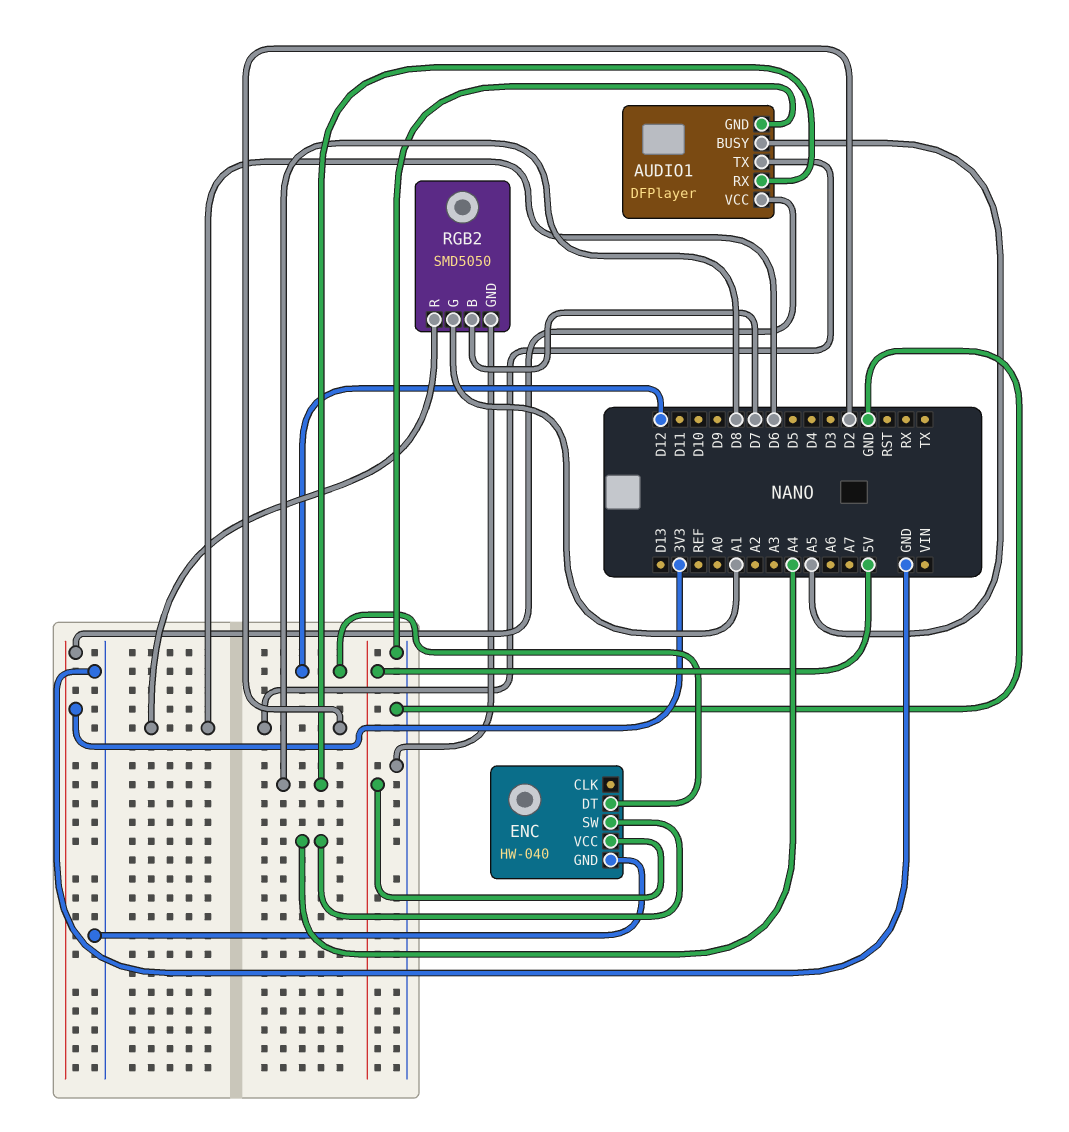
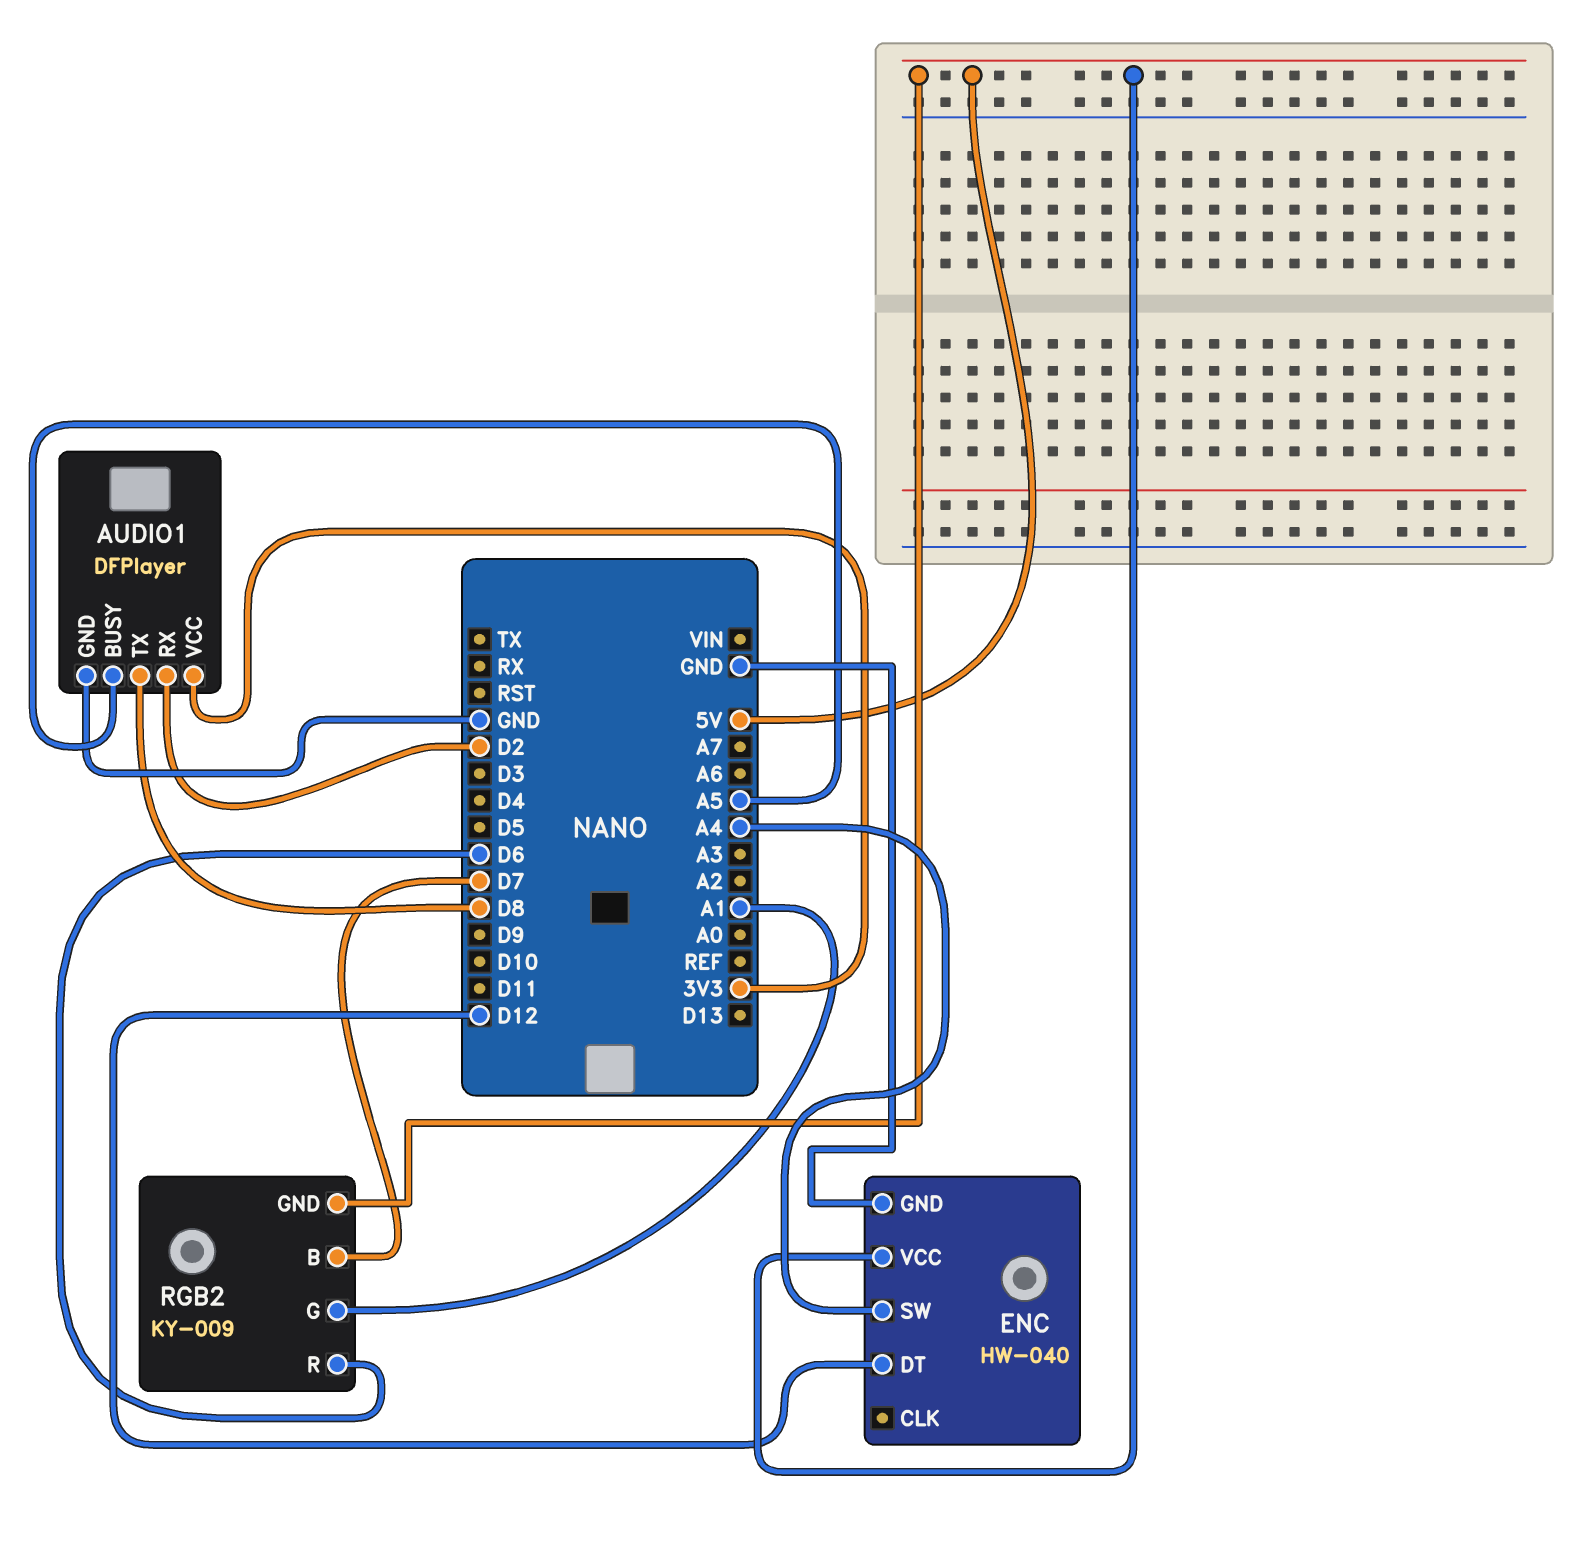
AUDIO1 pin RX: D8 -> D2
AUDIO1 pin TX: D2 -> D8
RGB2: SMD5050 -> KY-009
RGB2 pin GND: GND -> 5V

